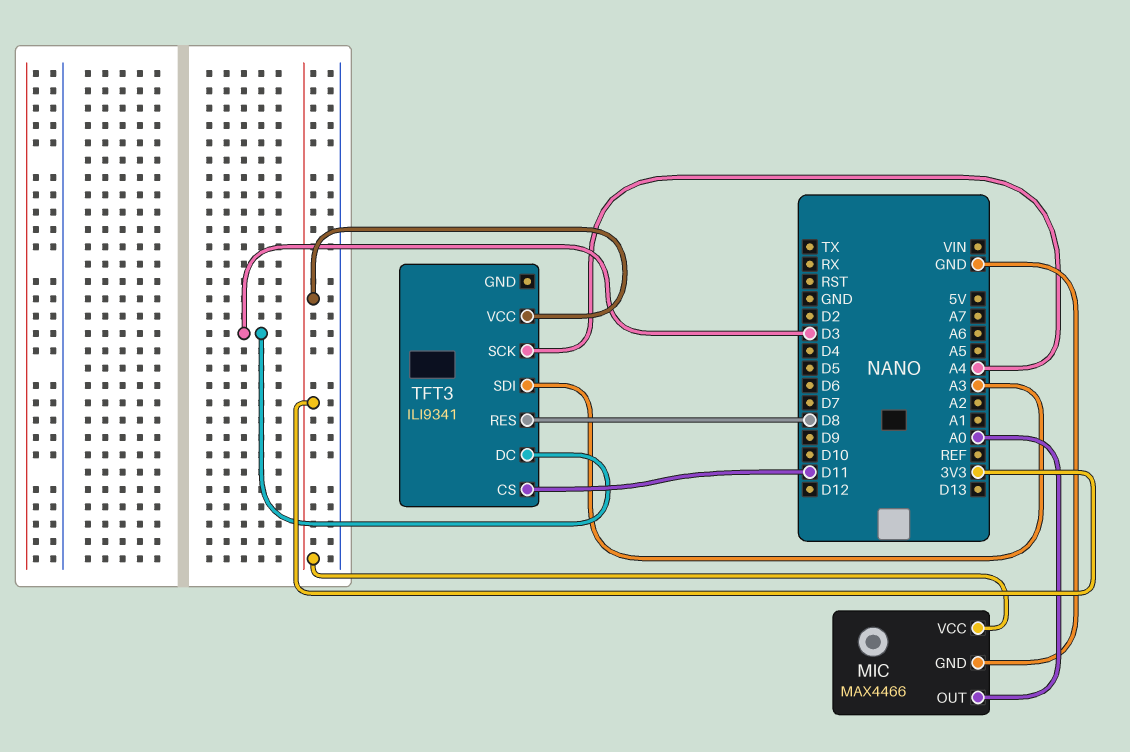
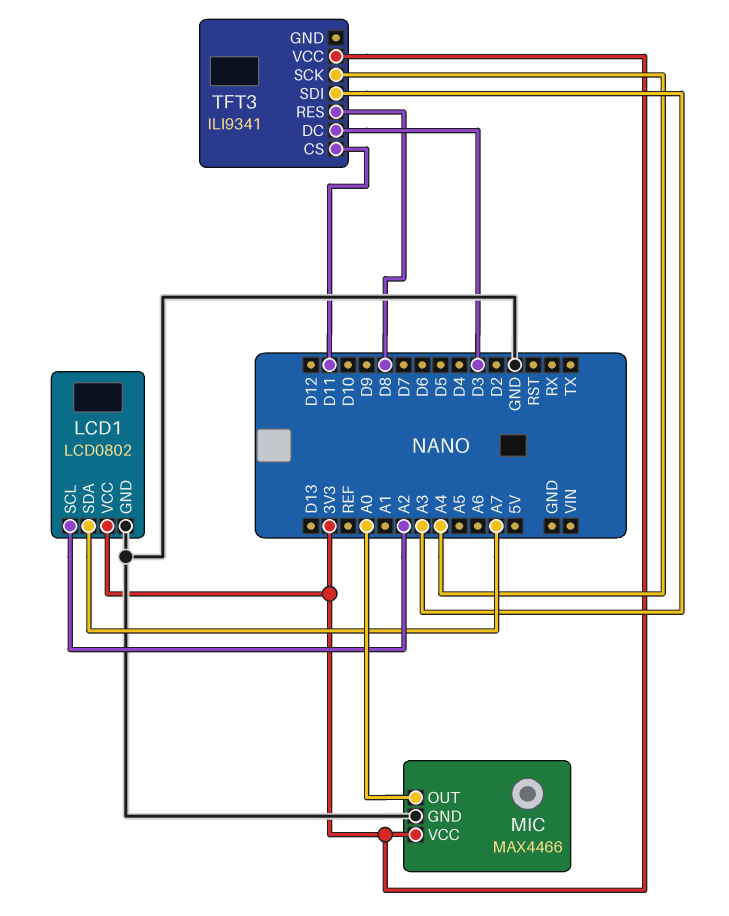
LCD1: none -> LCD0802
LCD1 pin GND: none -> GND
LCD1 pin SCL: none -> A2
LCD1 pin SDA: none -> A7
LCD1 pin VCC: none -> 3V3

